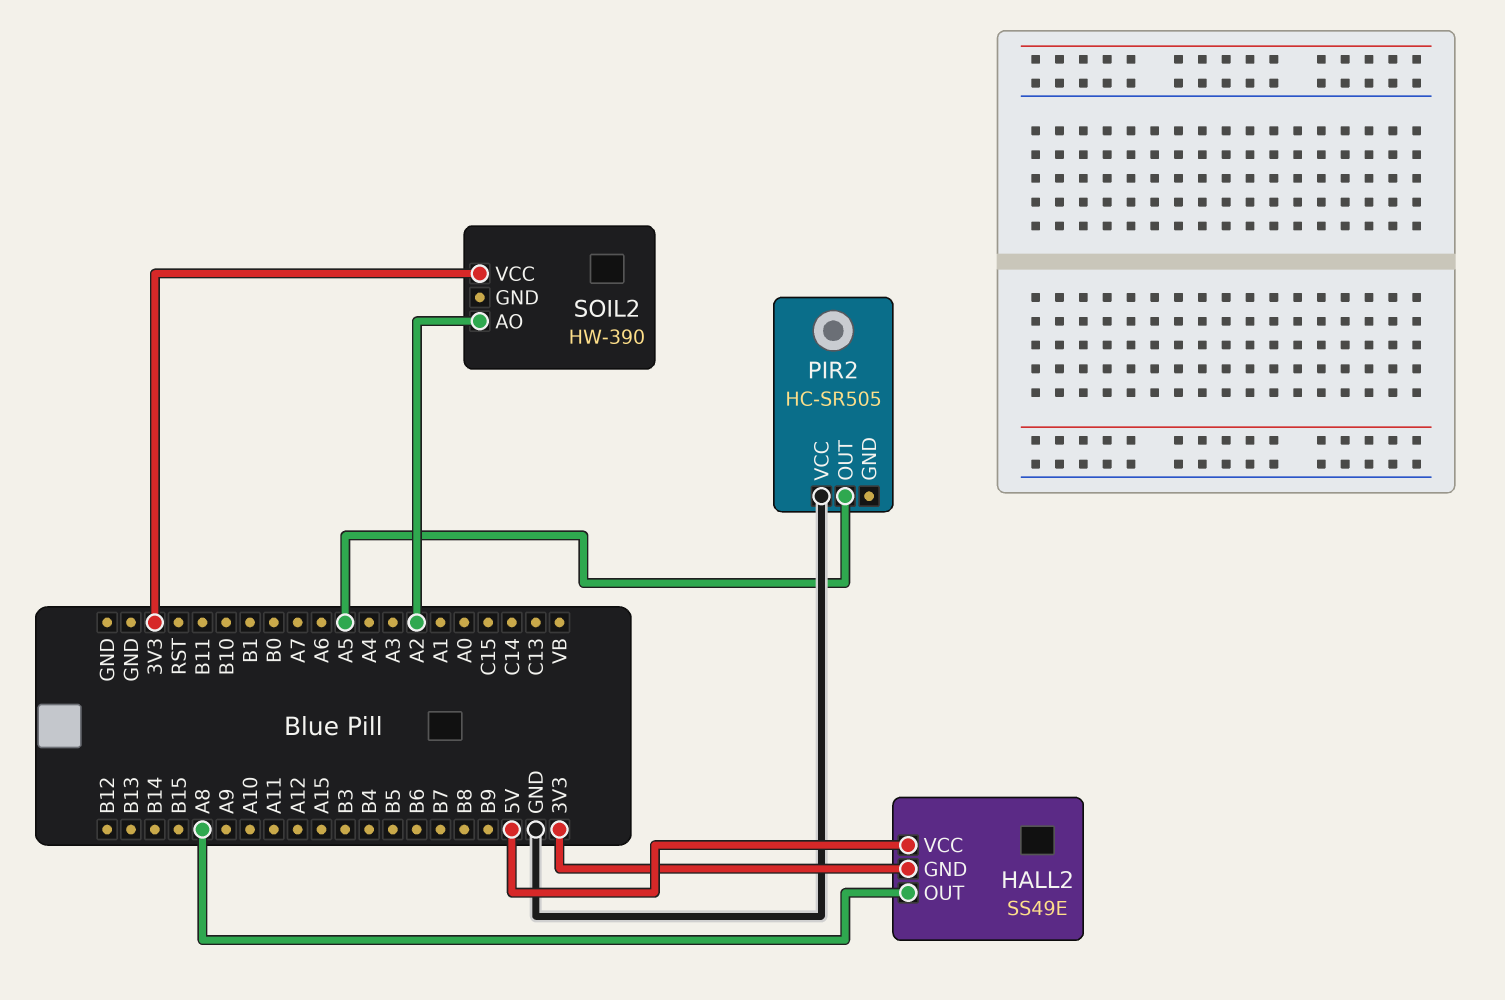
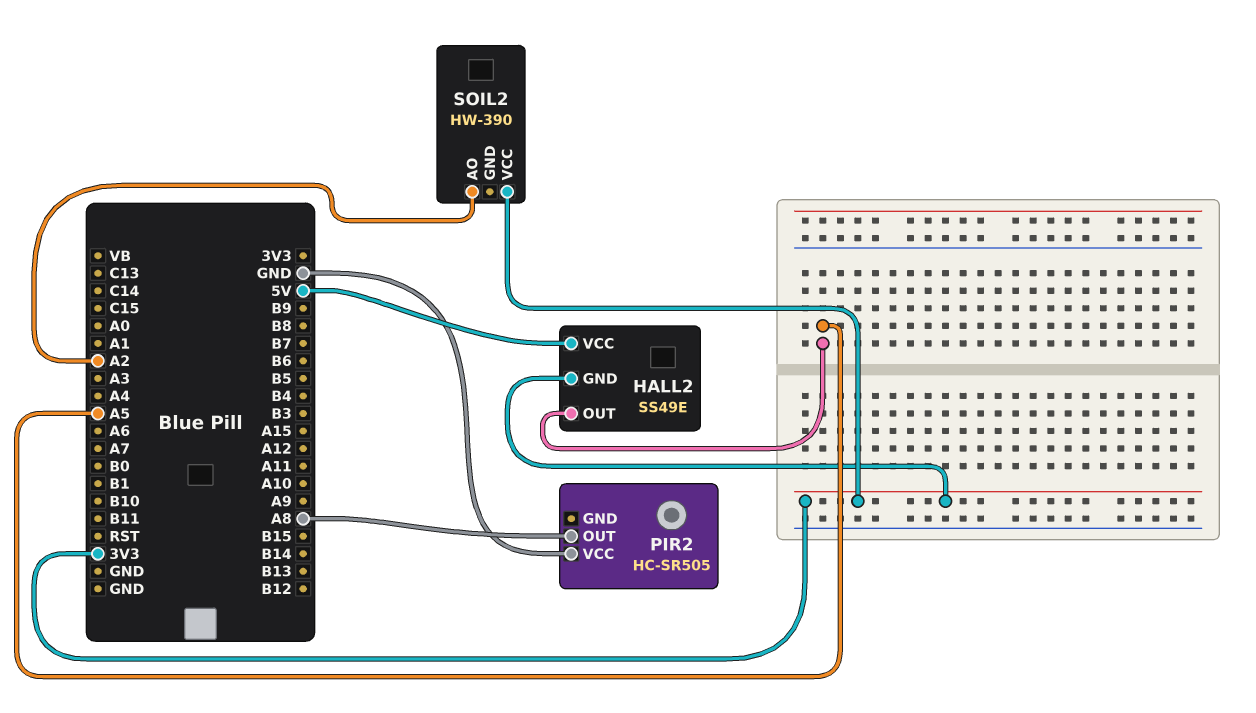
HALL2 pin OUT: A8 -> A5
PIR2 pin OUT: A5 -> A8

